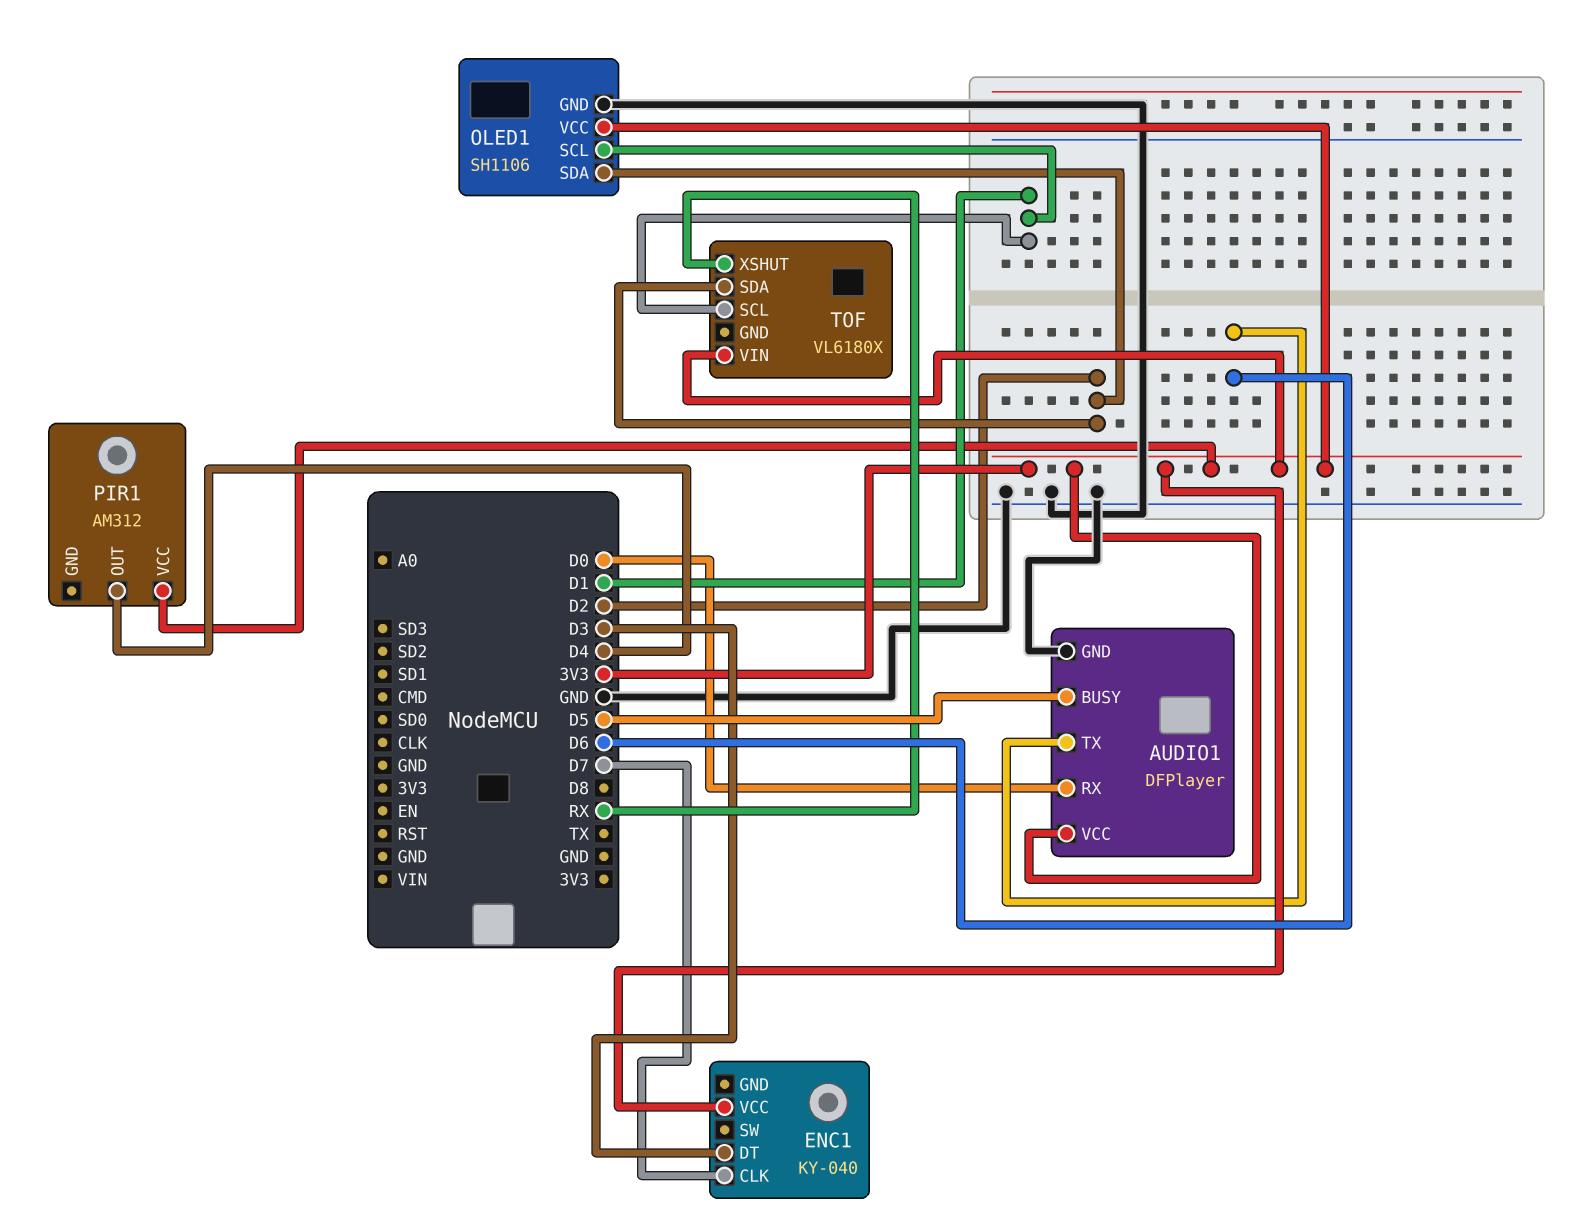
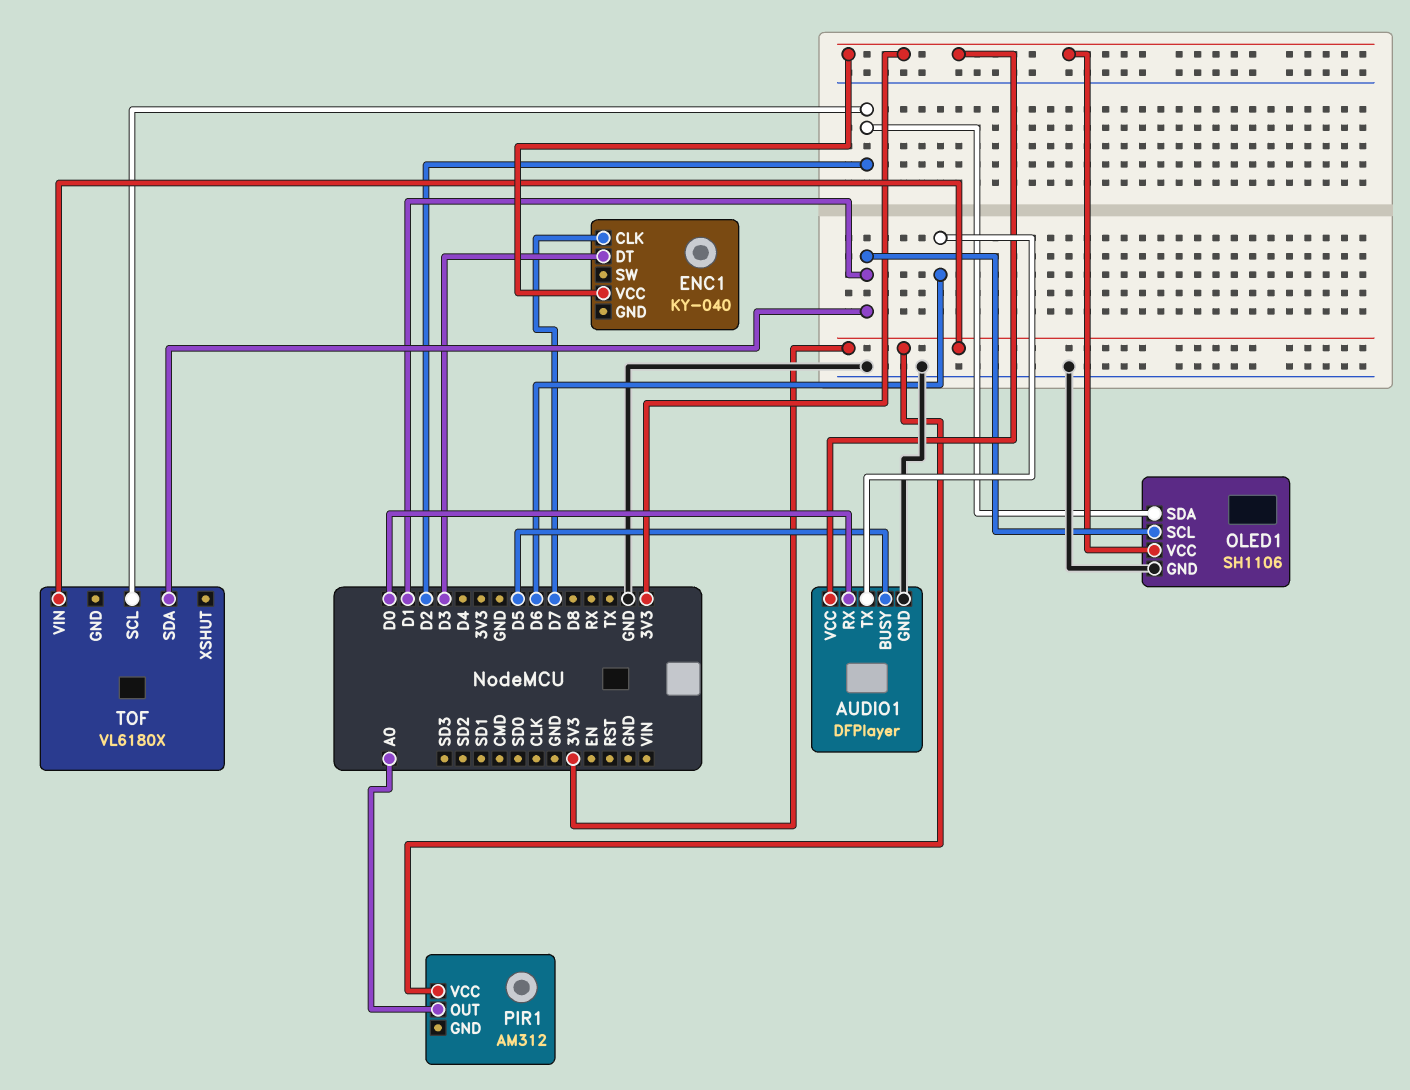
PIR1 pin OUT: D4 -> A0
TOF pin SCL: D1 -> D2
TOF pin SDA: D2 -> D1
TOF pin XSHUT: RX -> none

